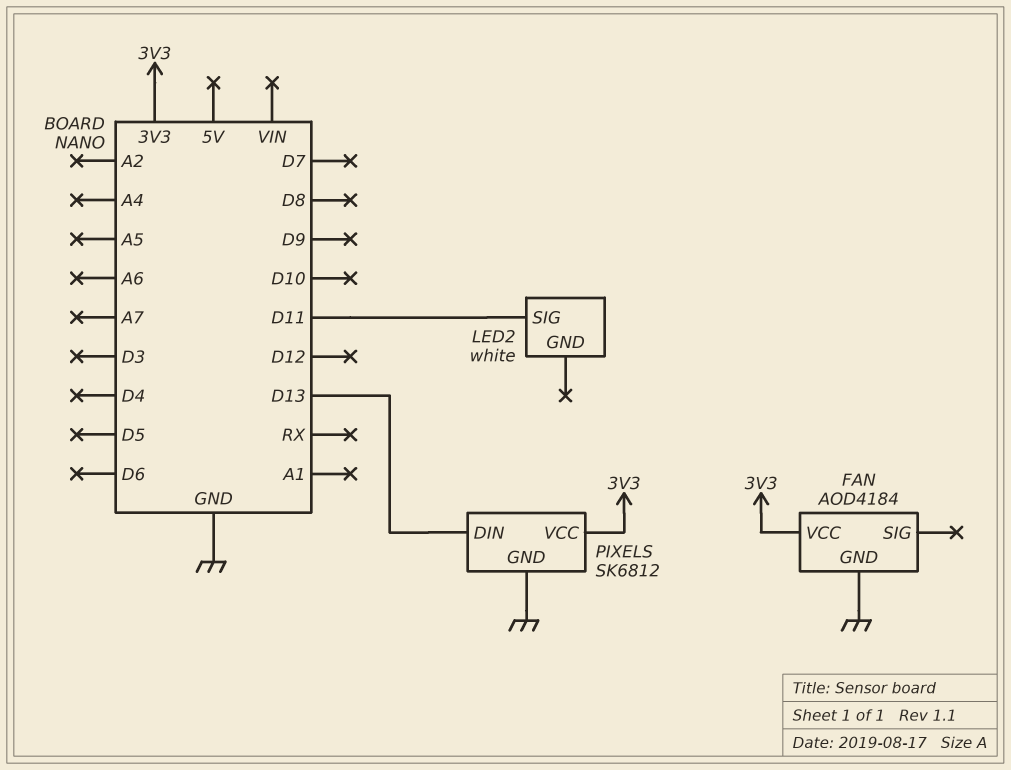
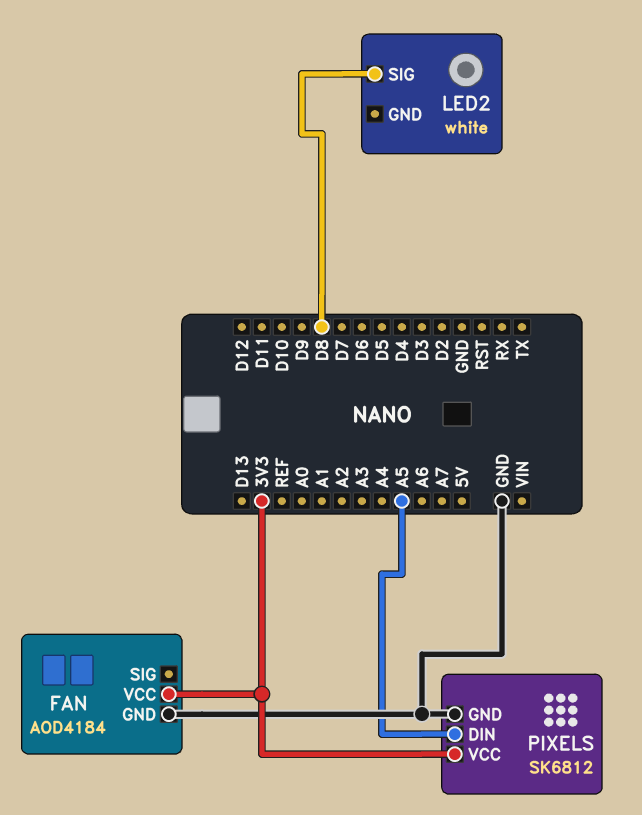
LED2 pin SIG: D11 -> D8
PIXELS pin DIN: D13 -> A5

